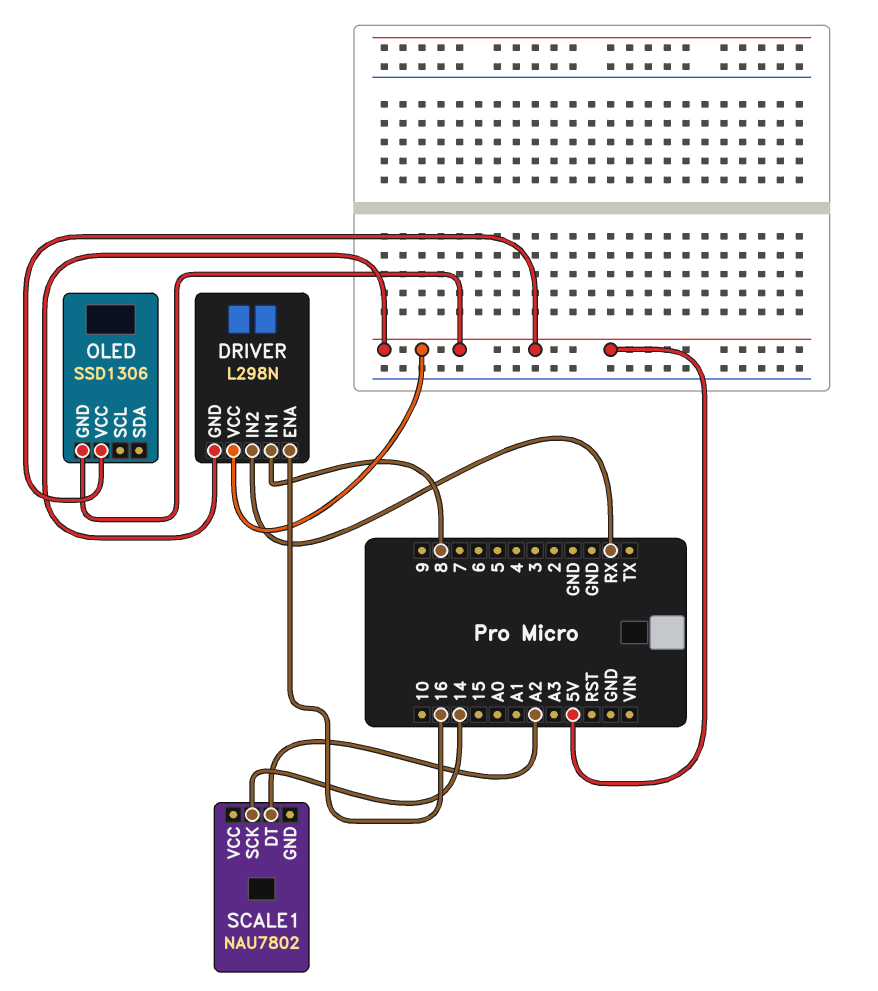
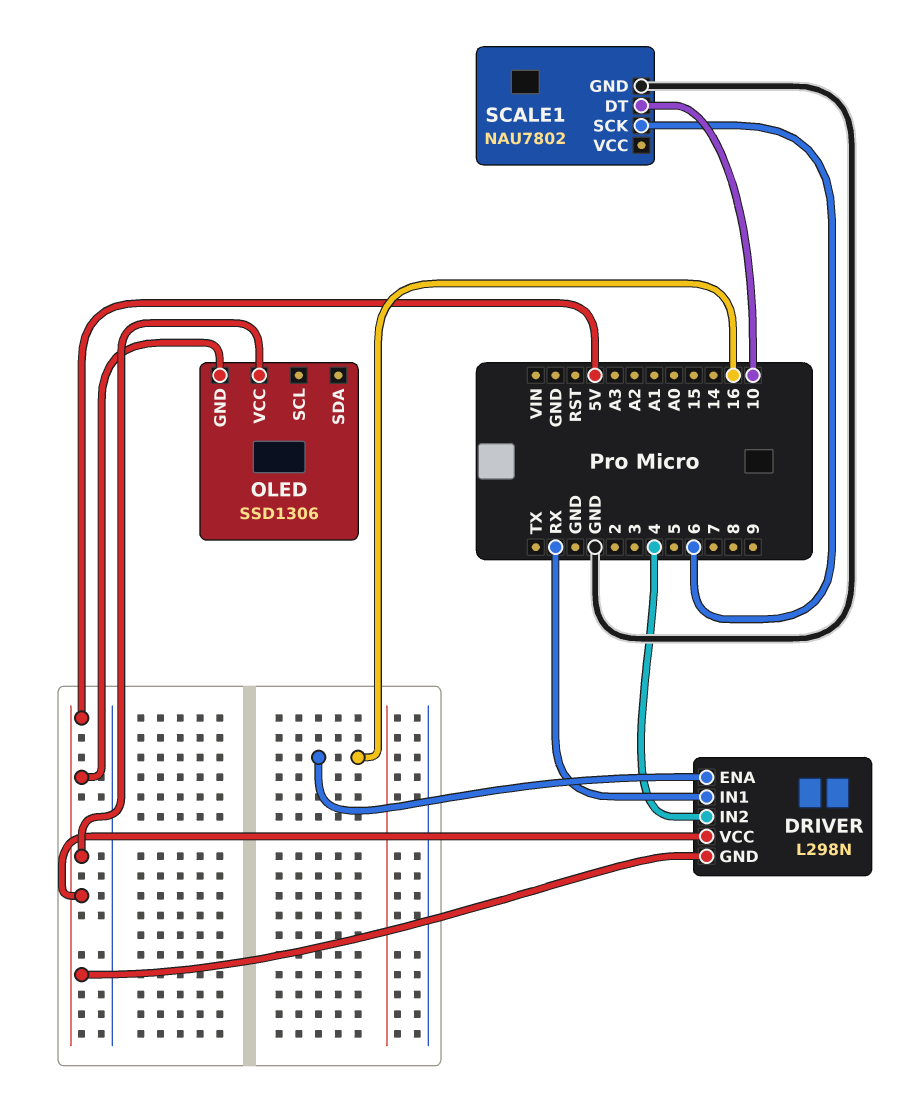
DRIVER pin IN1: 8 -> RX
DRIVER pin IN2: RX -> 4
SCALE1 pin DT: A2 -> 10
SCALE1 pin GND: none -> GND
SCALE1 pin SCK: 14 -> 6

